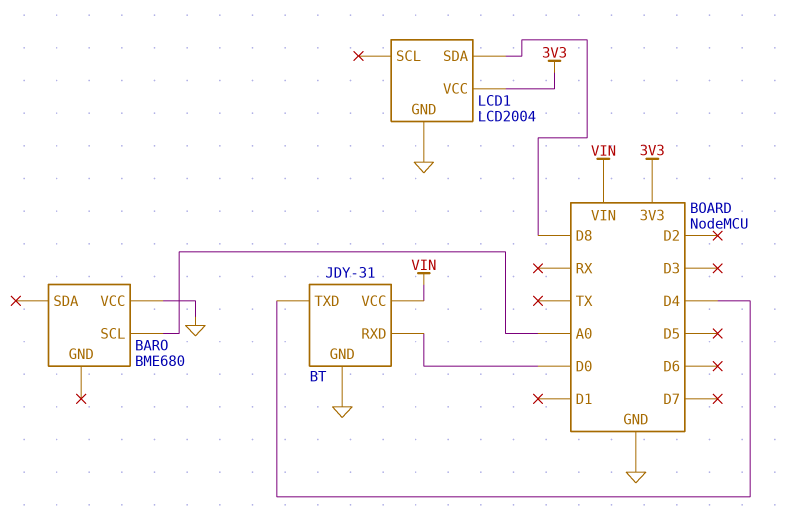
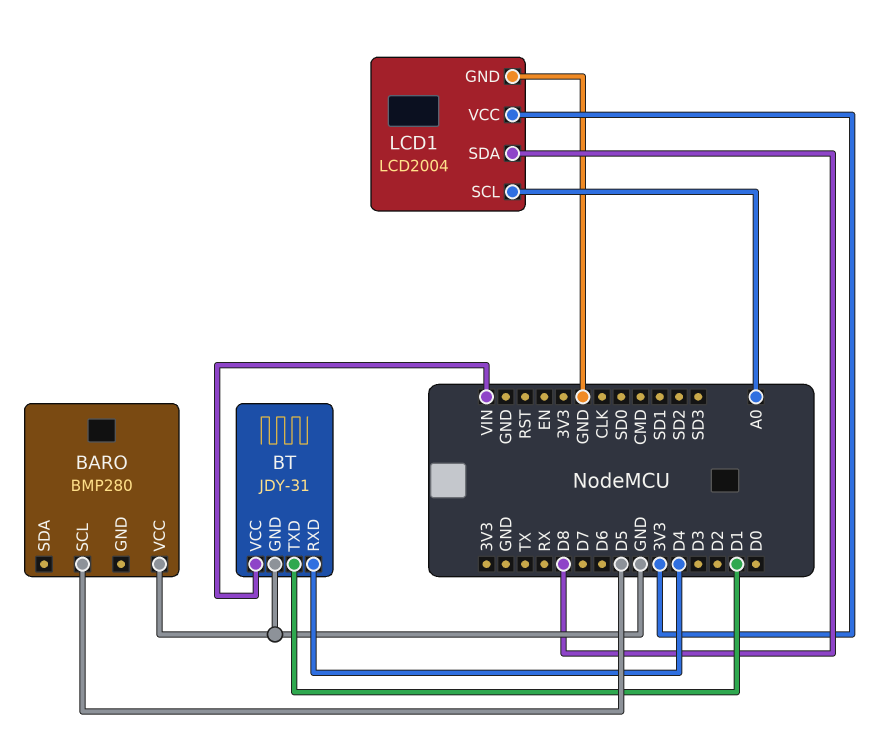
BARO: BME680 -> BMP280
BARO pin SCL: A0 -> D5
BT pin RXD: D0 -> D4
BT pin TXD: D4 -> D1
LCD1 pin SCL: none -> A0

